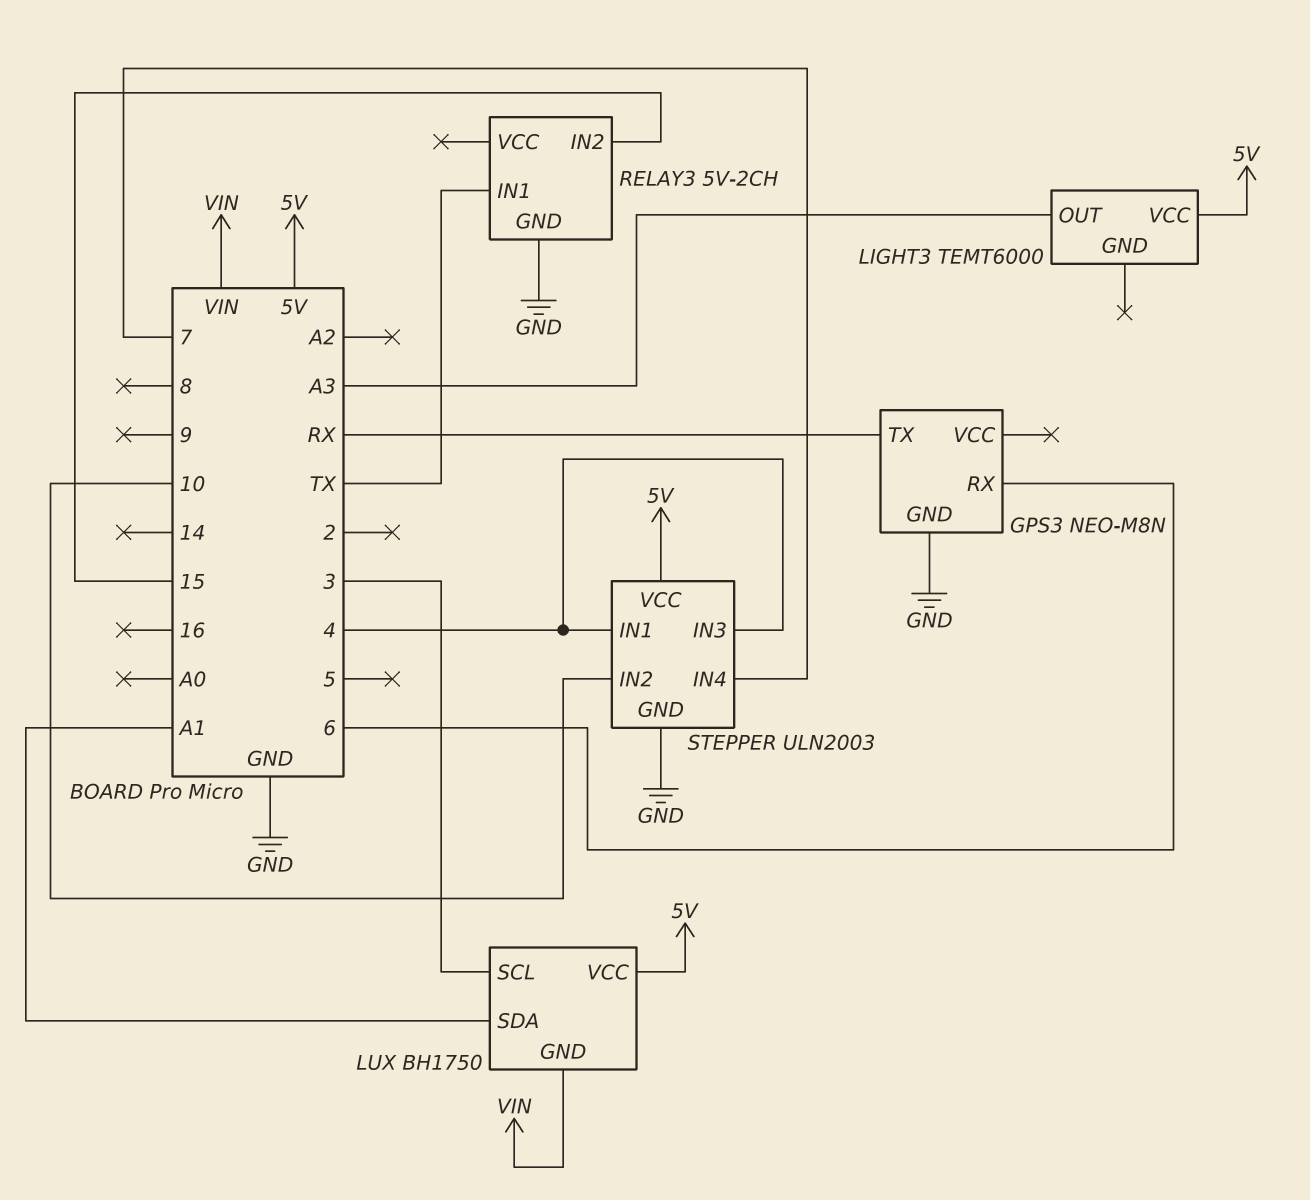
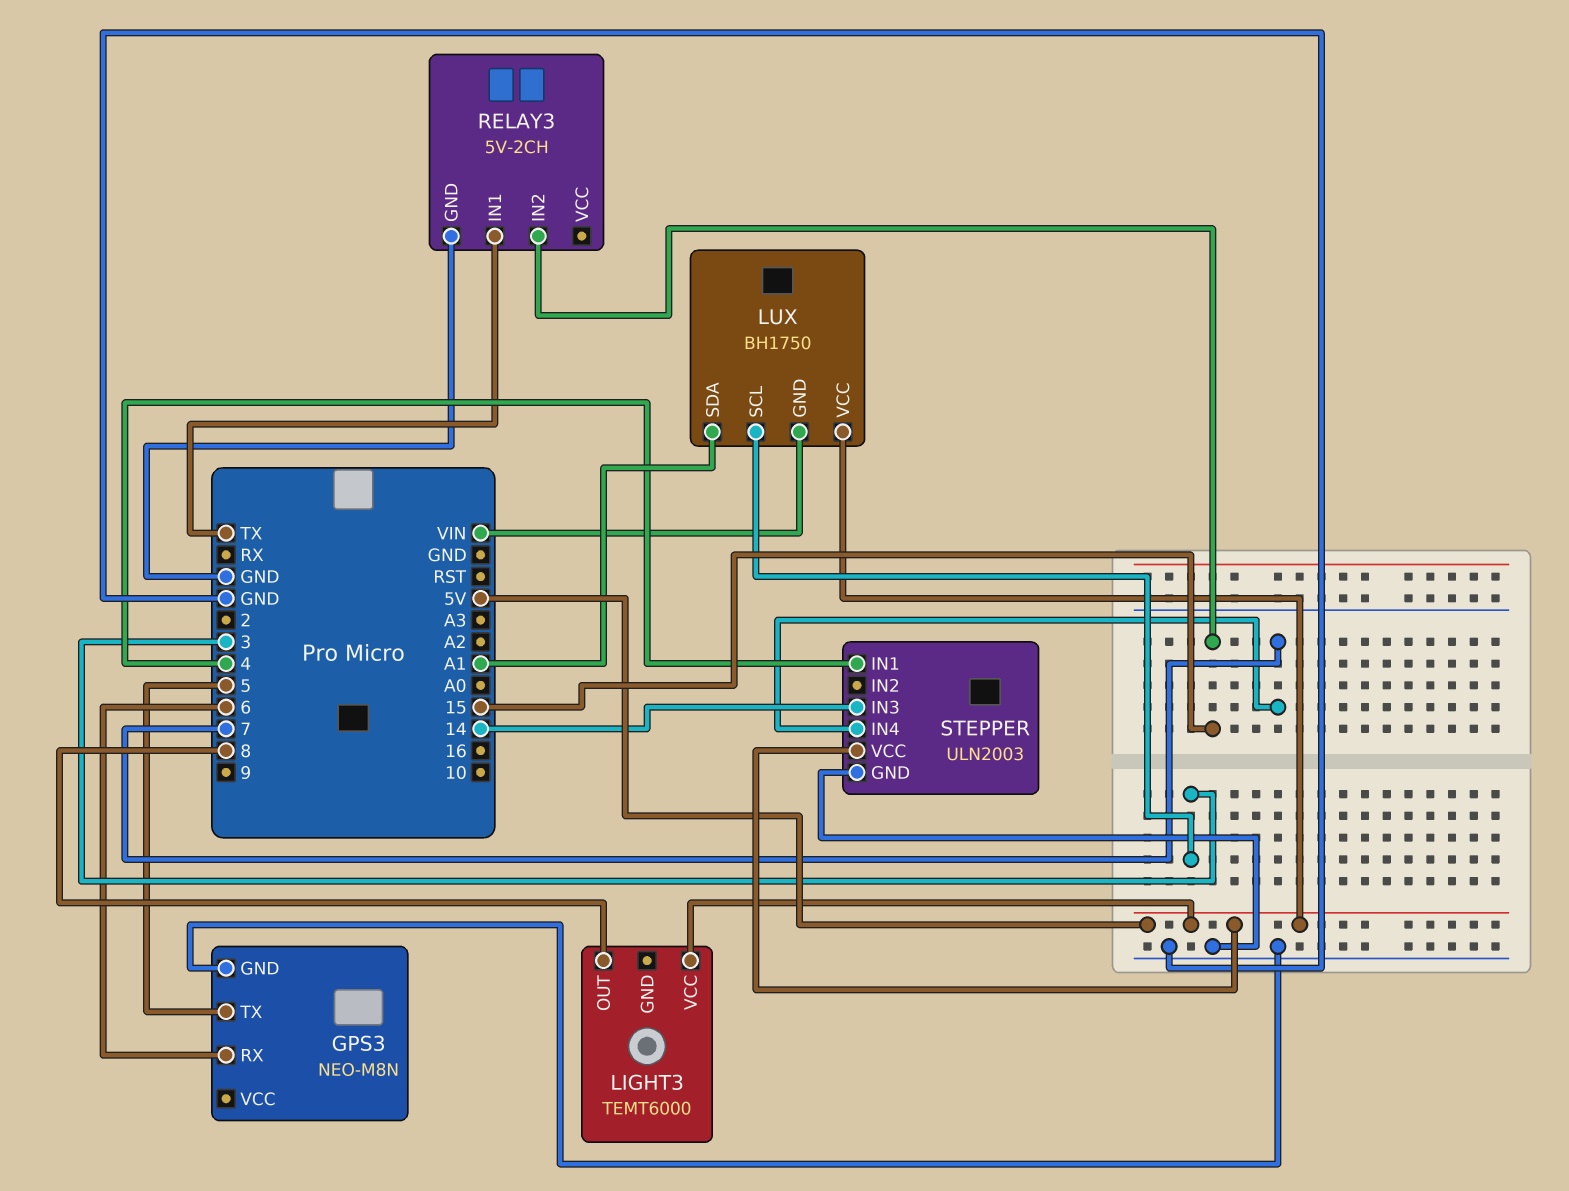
GPS3 pin TX: RX -> 5
LIGHT3 pin OUT: A3 -> 8
STEPPER pin IN2: 10 -> none
STEPPER pin IN3: 4 -> 14

